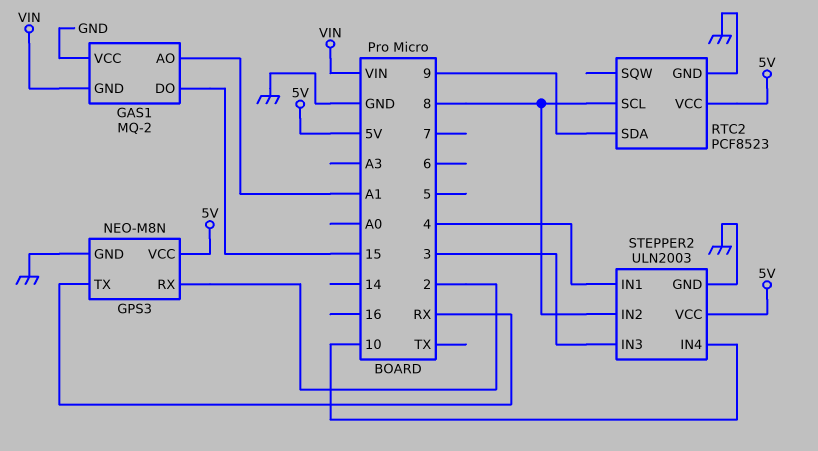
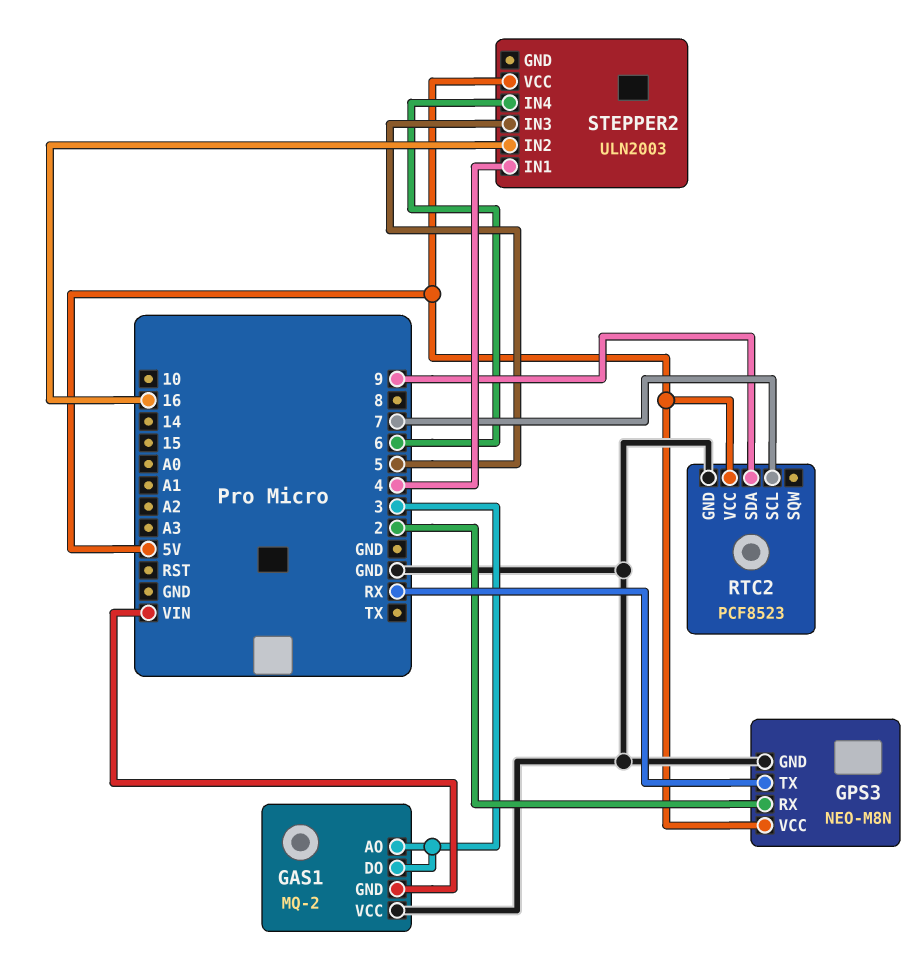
GAS1 pin AO: A1 -> 3
GAS1 pin DO: 15 -> 3
RTC2 pin SCL: 8 -> 7
STEPPER2 pin GND: GND -> none
STEPPER2 pin IN2: 8 -> 16
STEPPER2 pin IN3: 3 -> 5
STEPPER2 pin IN4: 10 -> 6

